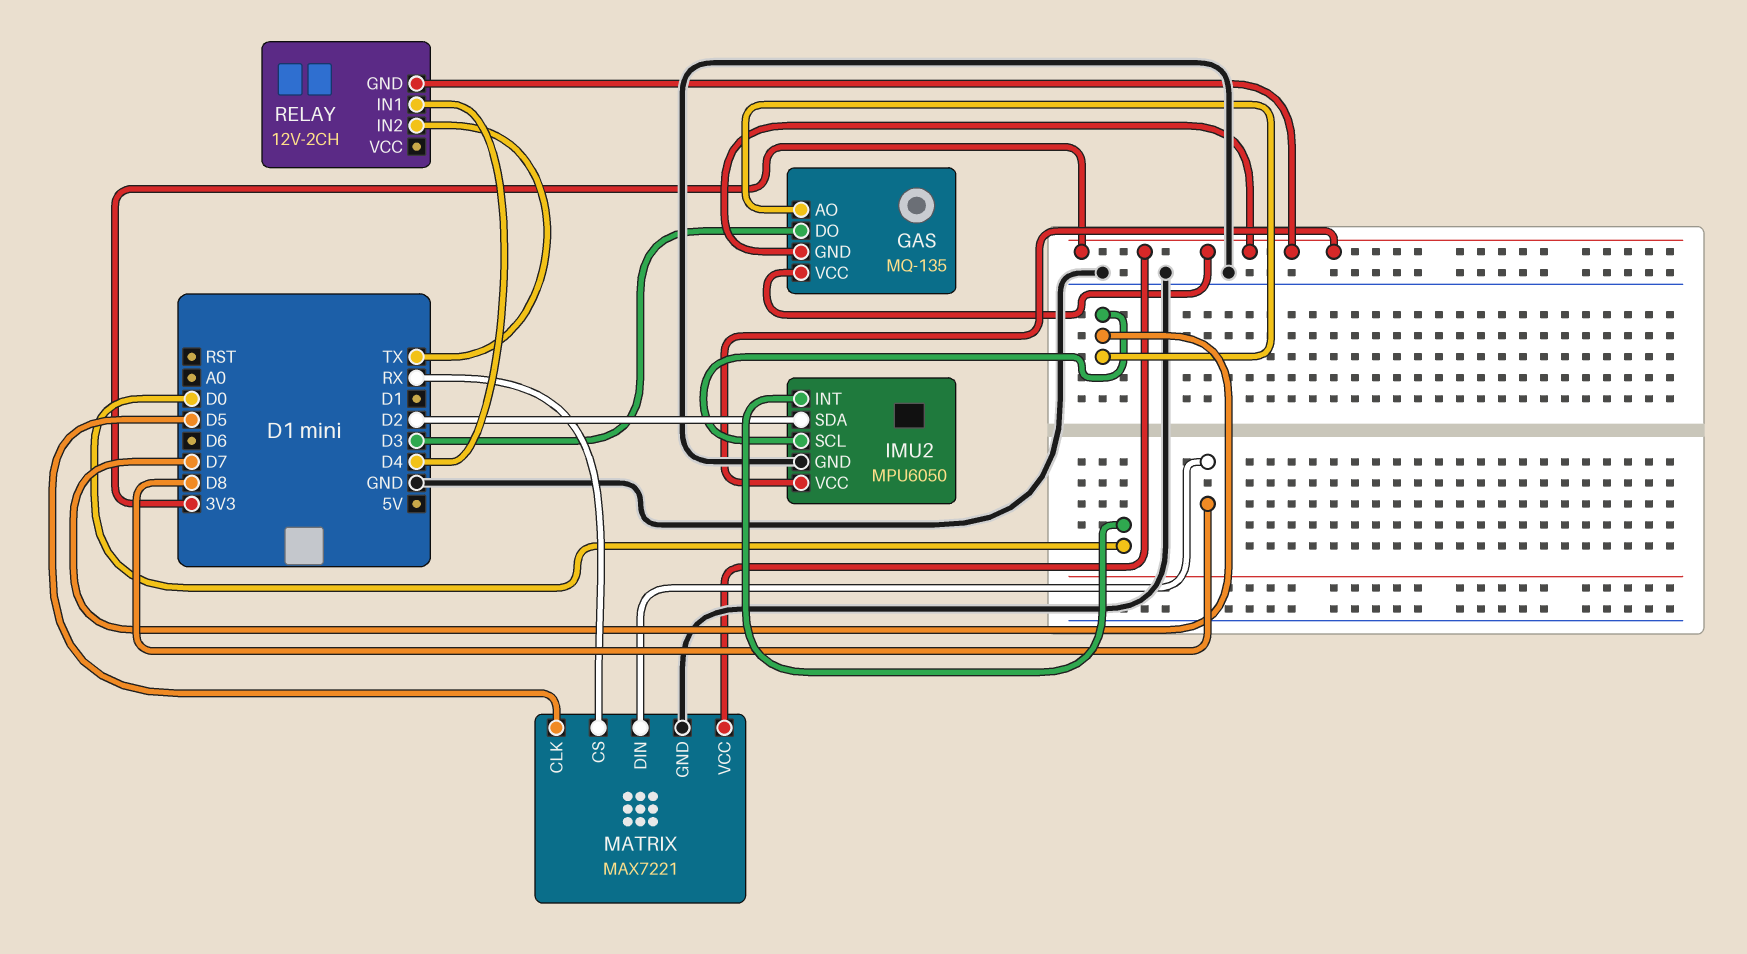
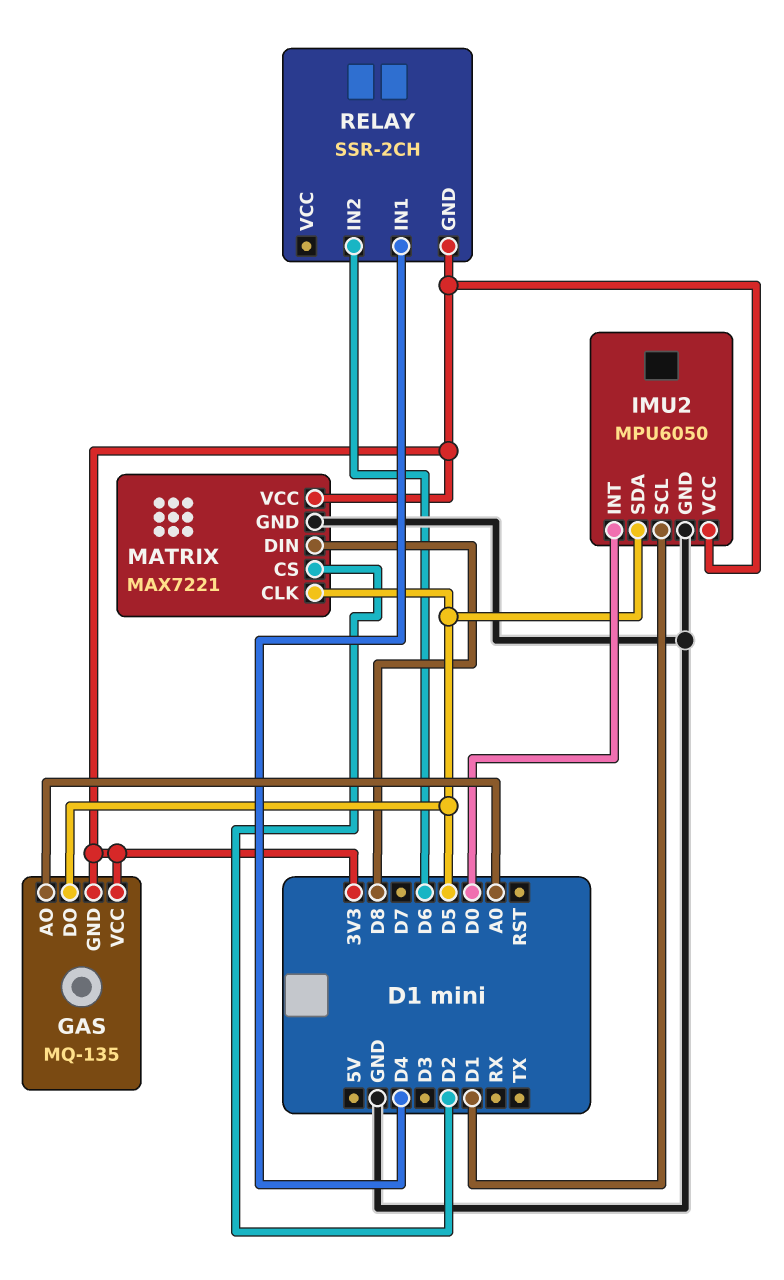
GAS pin AO: D7 -> A0
GAS pin DO: D3 -> D5
IMU2 pin SCL: D7 -> D1
IMU2 pin SDA: D2 -> D5
MATRIX pin CS: RX -> D2
RELAY: 12V-2CH -> SSR-2CH
RELAY pin IN2: TX -> D6

